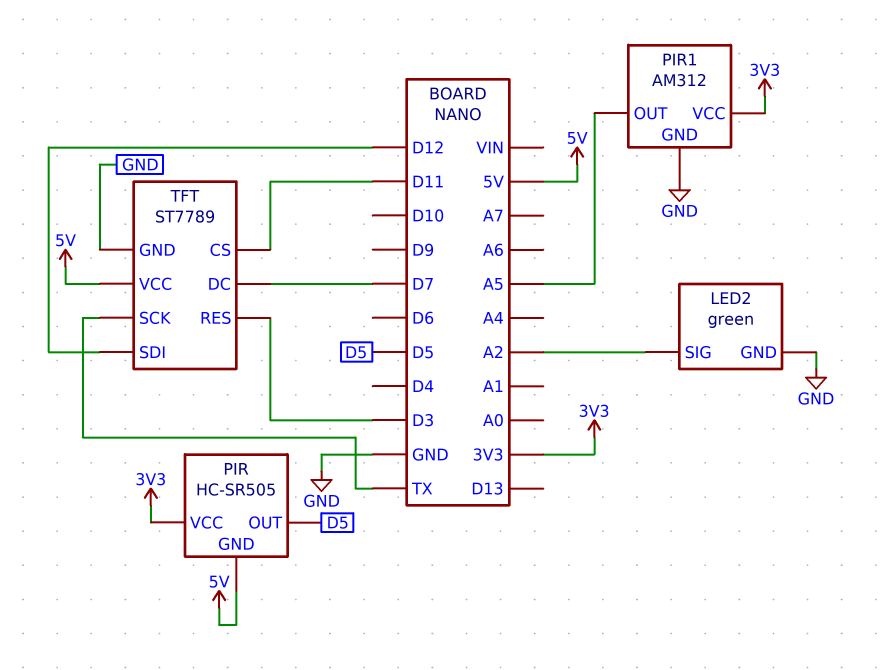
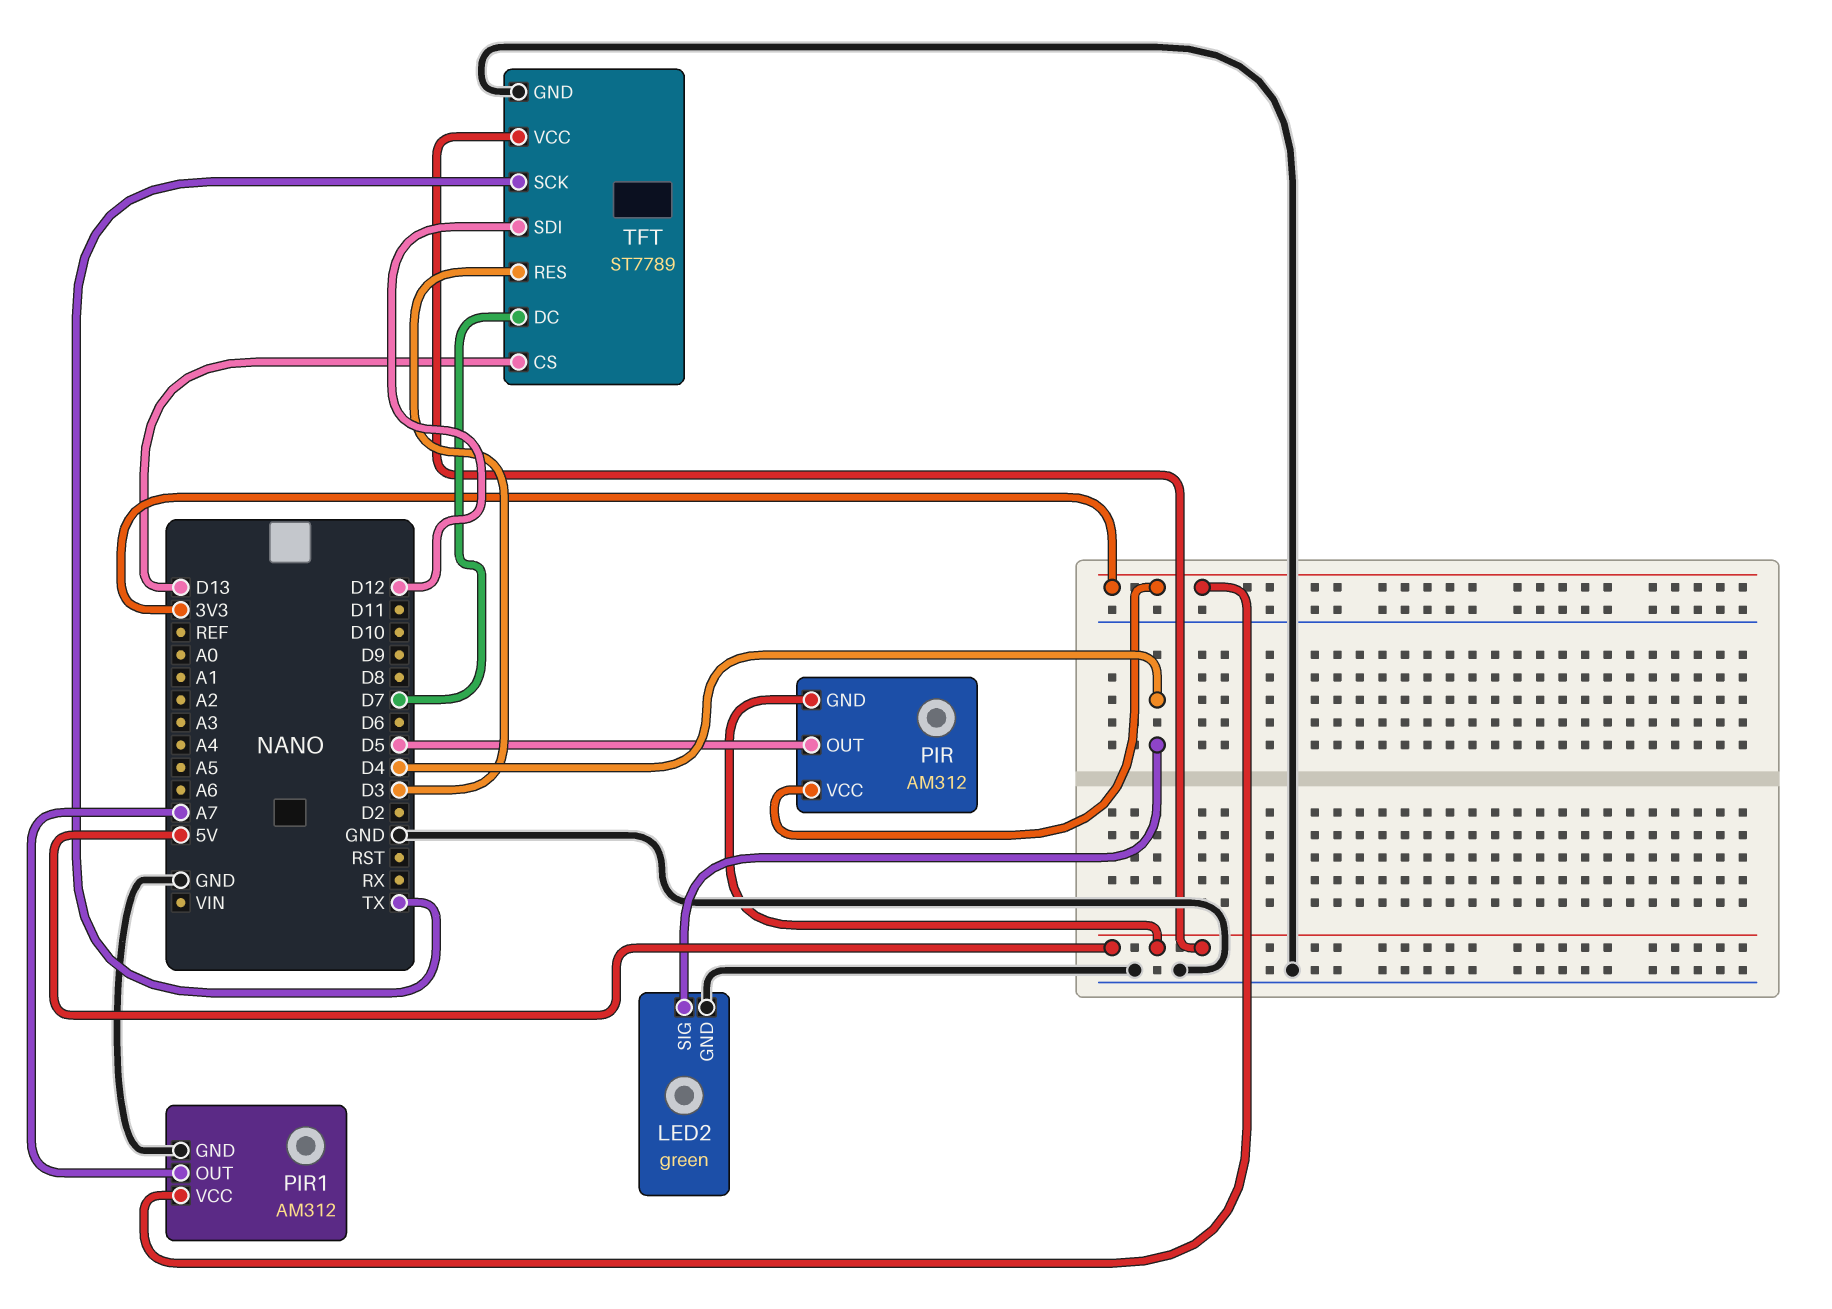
LED2 pin SIG: A2 -> D4
PIR: HC-SR505 -> AM312
PIR1 pin OUT: A5 -> A7
TFT pin CS: D11 -> D13

